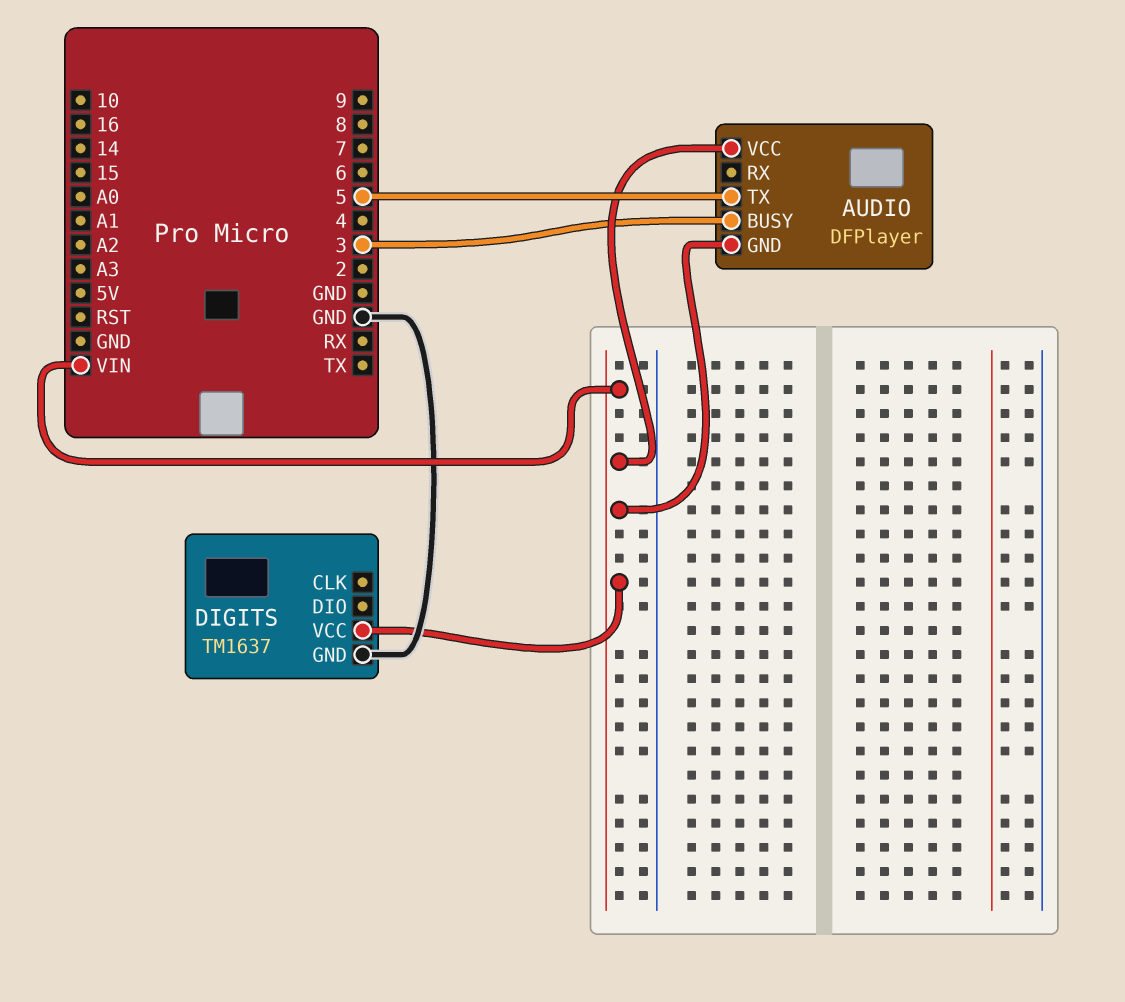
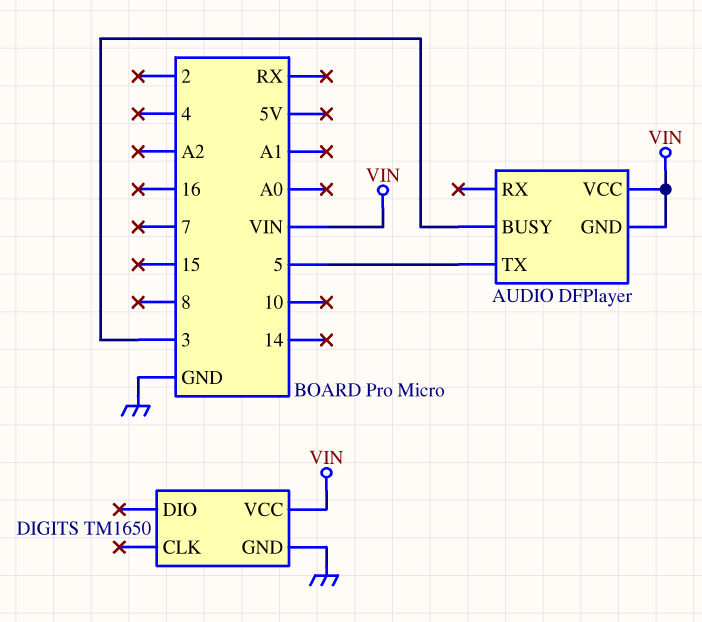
DIGITS: TM1637 -> TM1650

